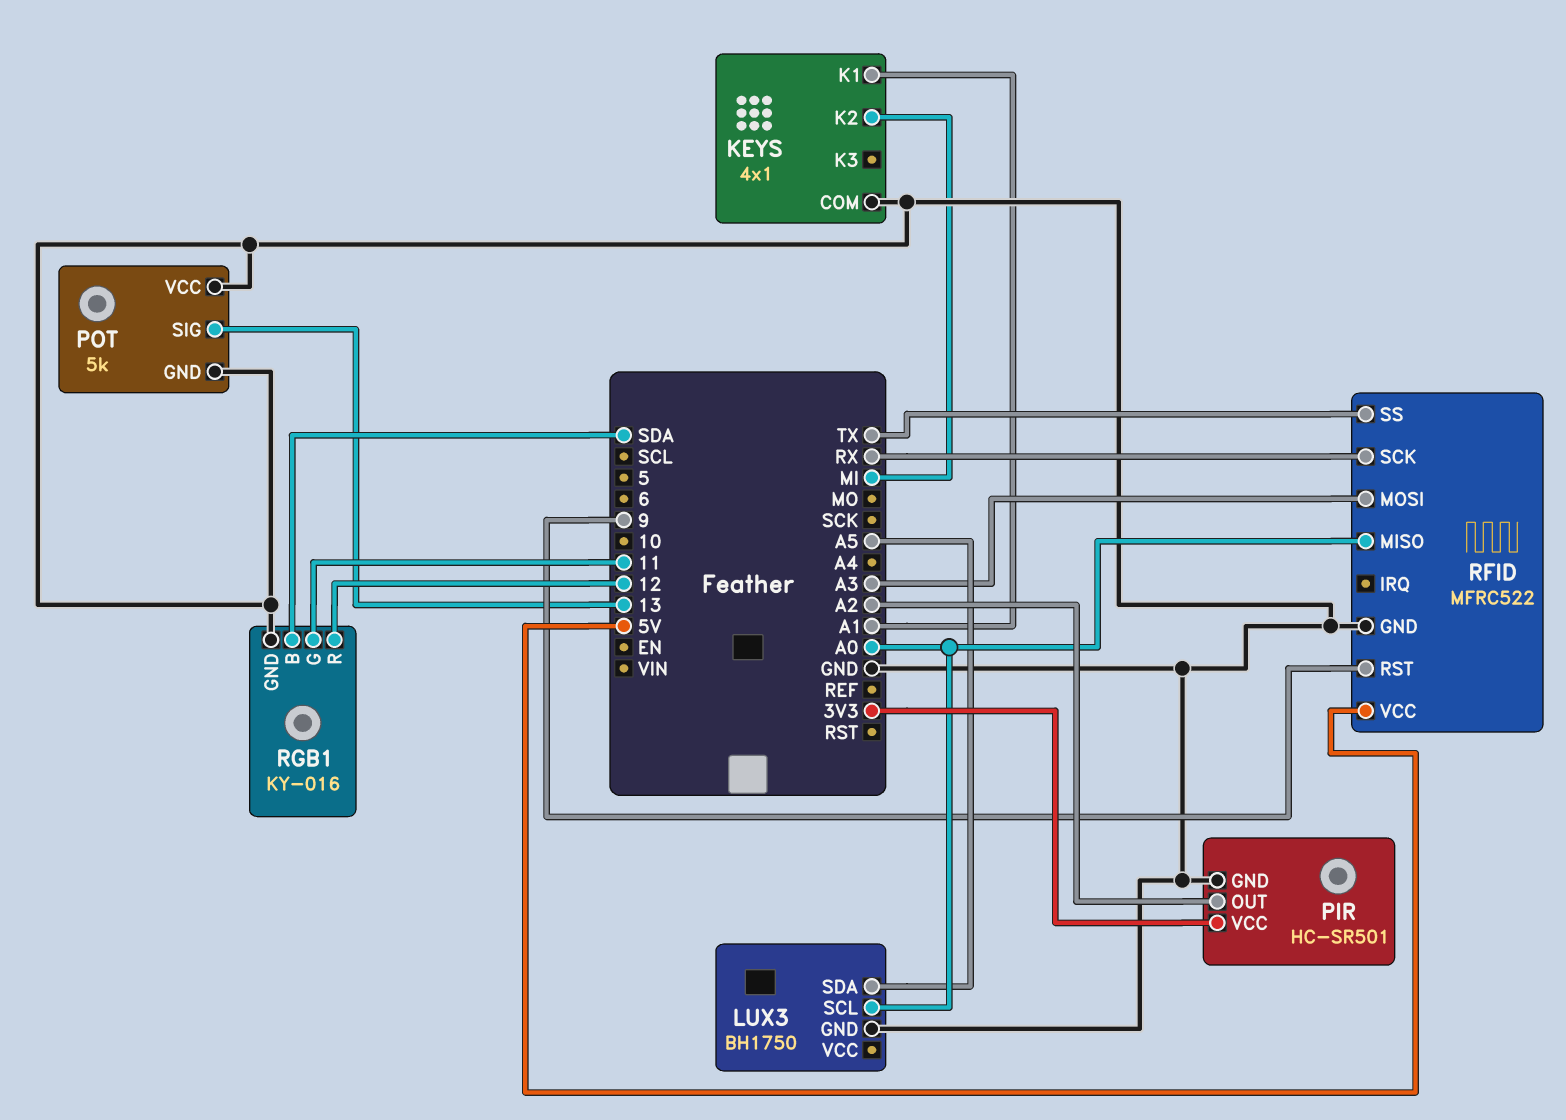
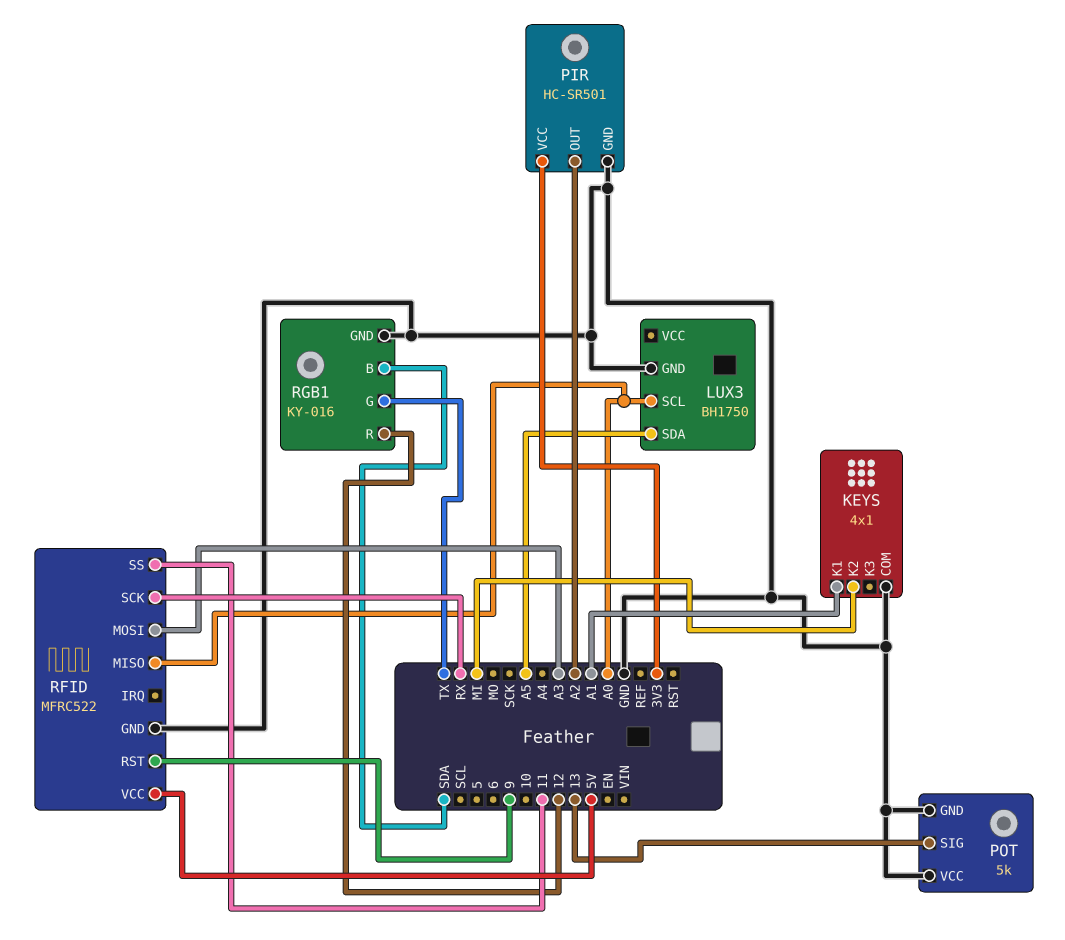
RFID pin SS: TX -> 11
RGB1 pin G: 11 -> TX

